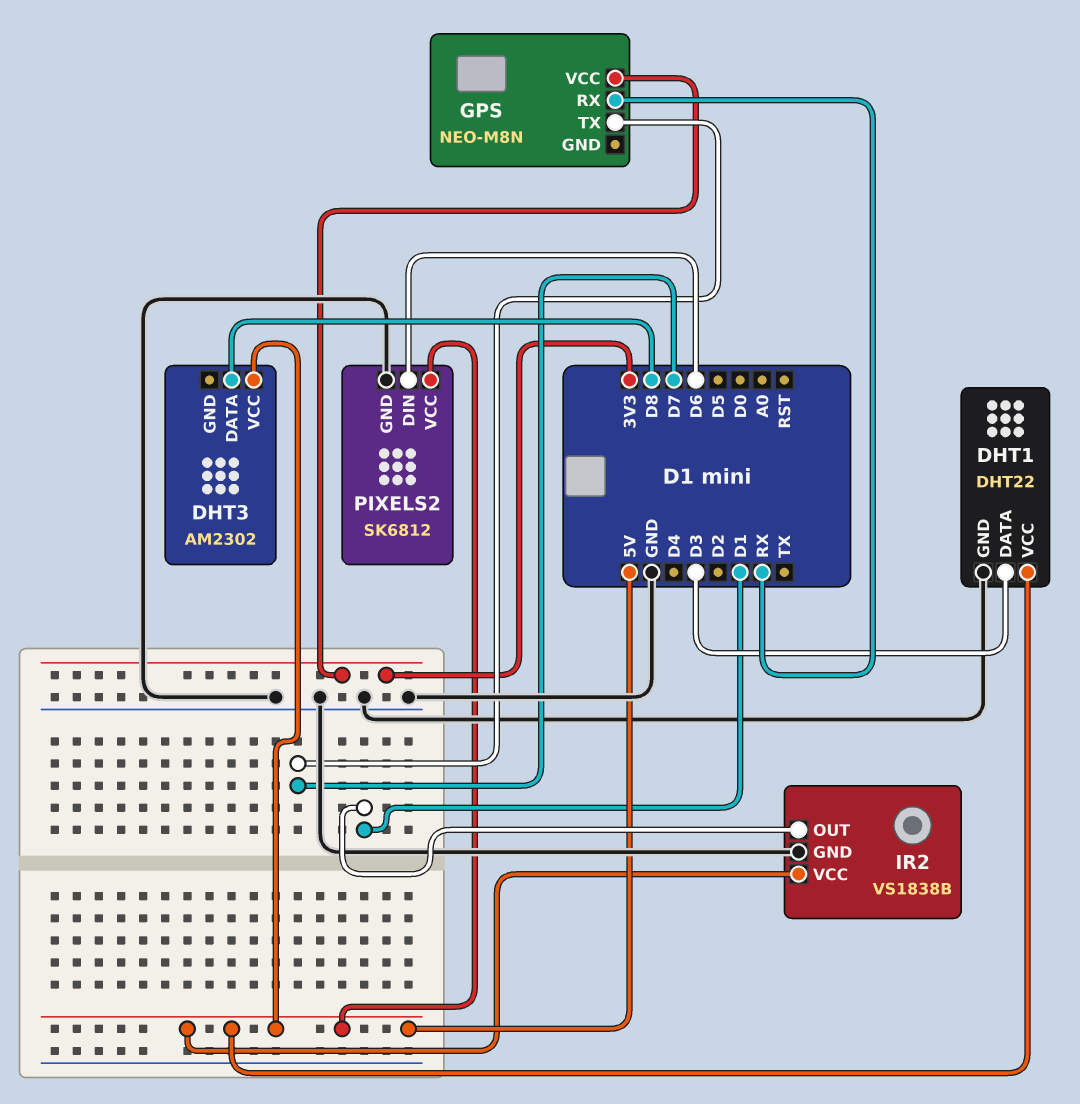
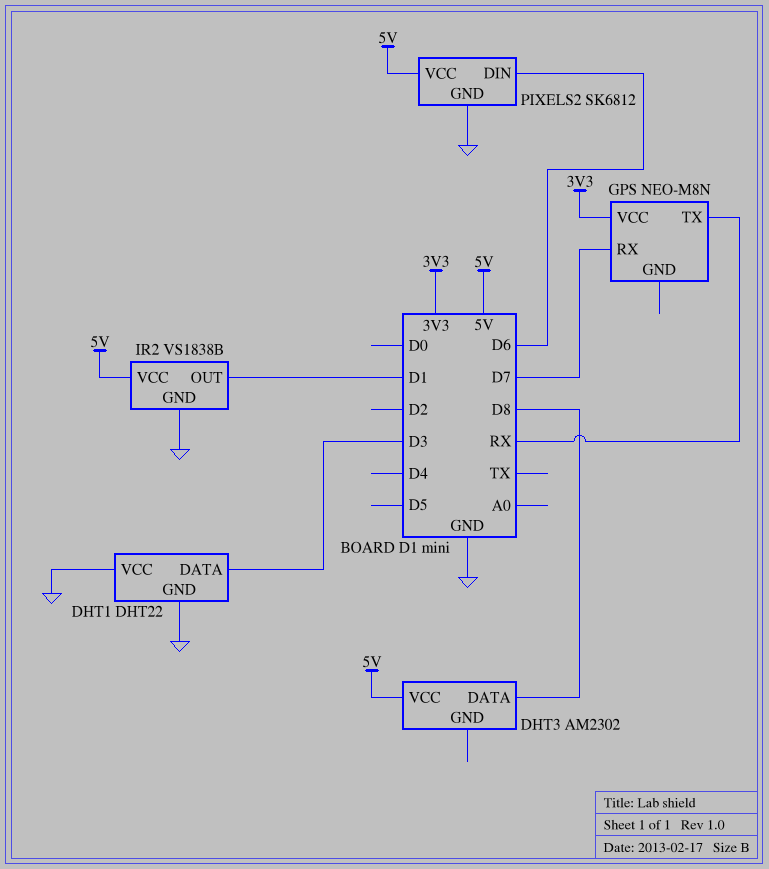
DHT1 pin VCC: 5V -> GND
GPS pin RX: RX -> D7
GPS pin TX: D7 -> RX

